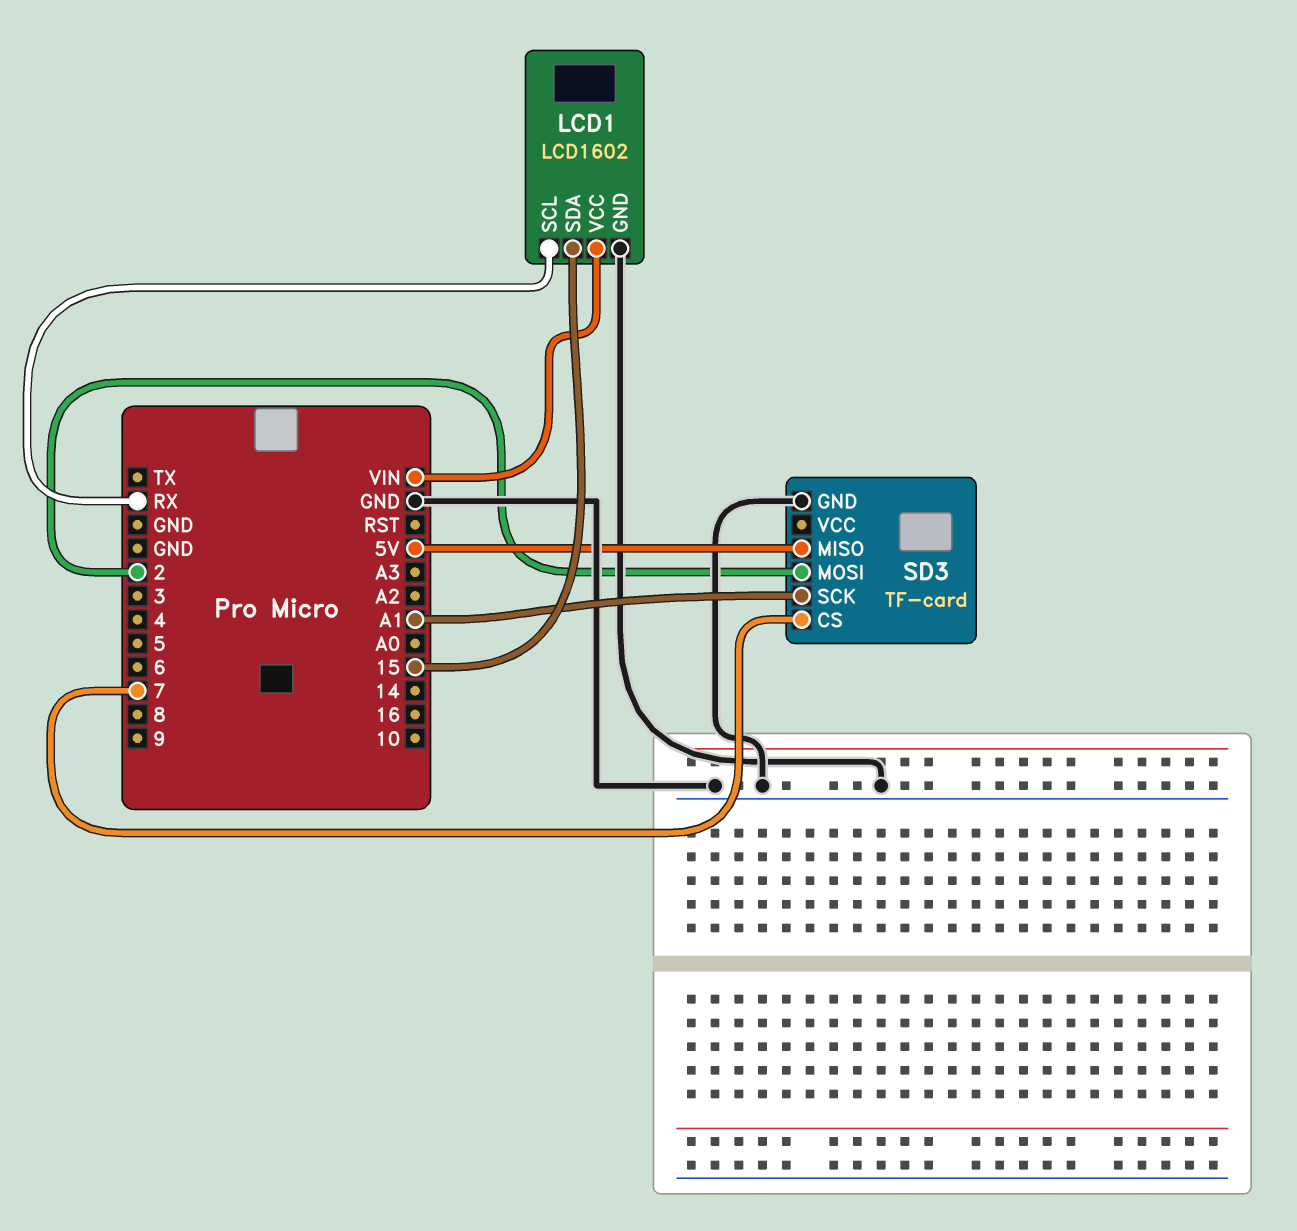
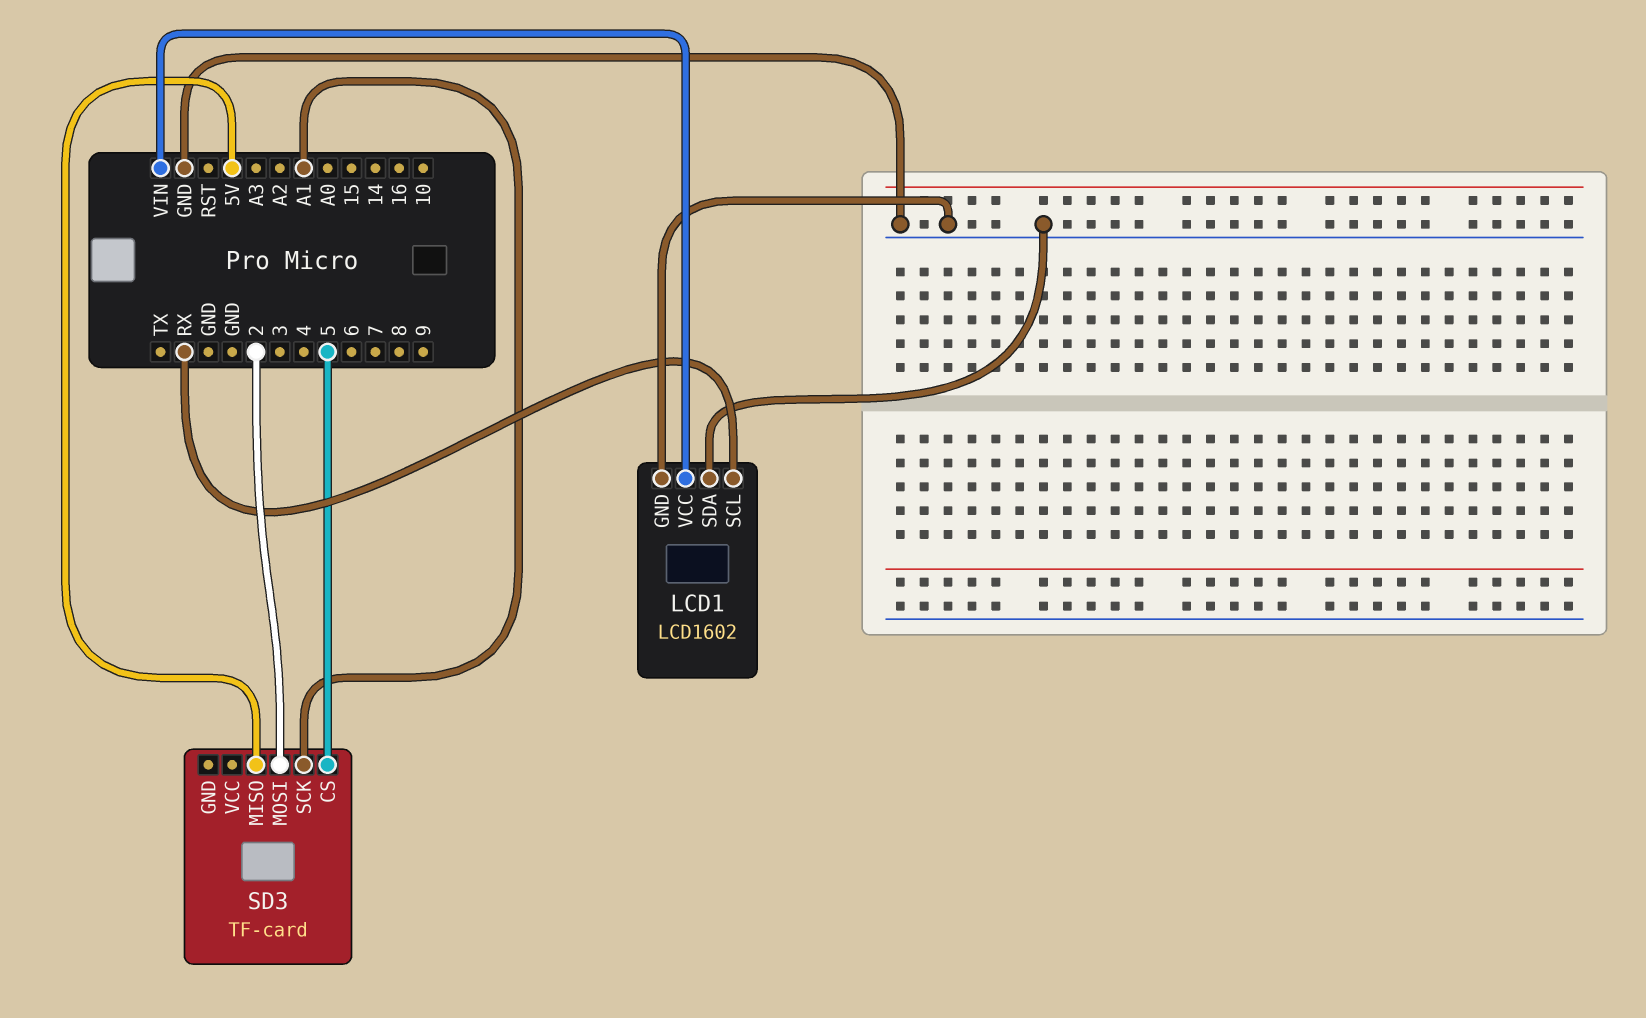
LCD1 pin SDA: 15 -> GND
SD3 pin CS: 7 -> 5
SD3 pin GND: GND -> none

